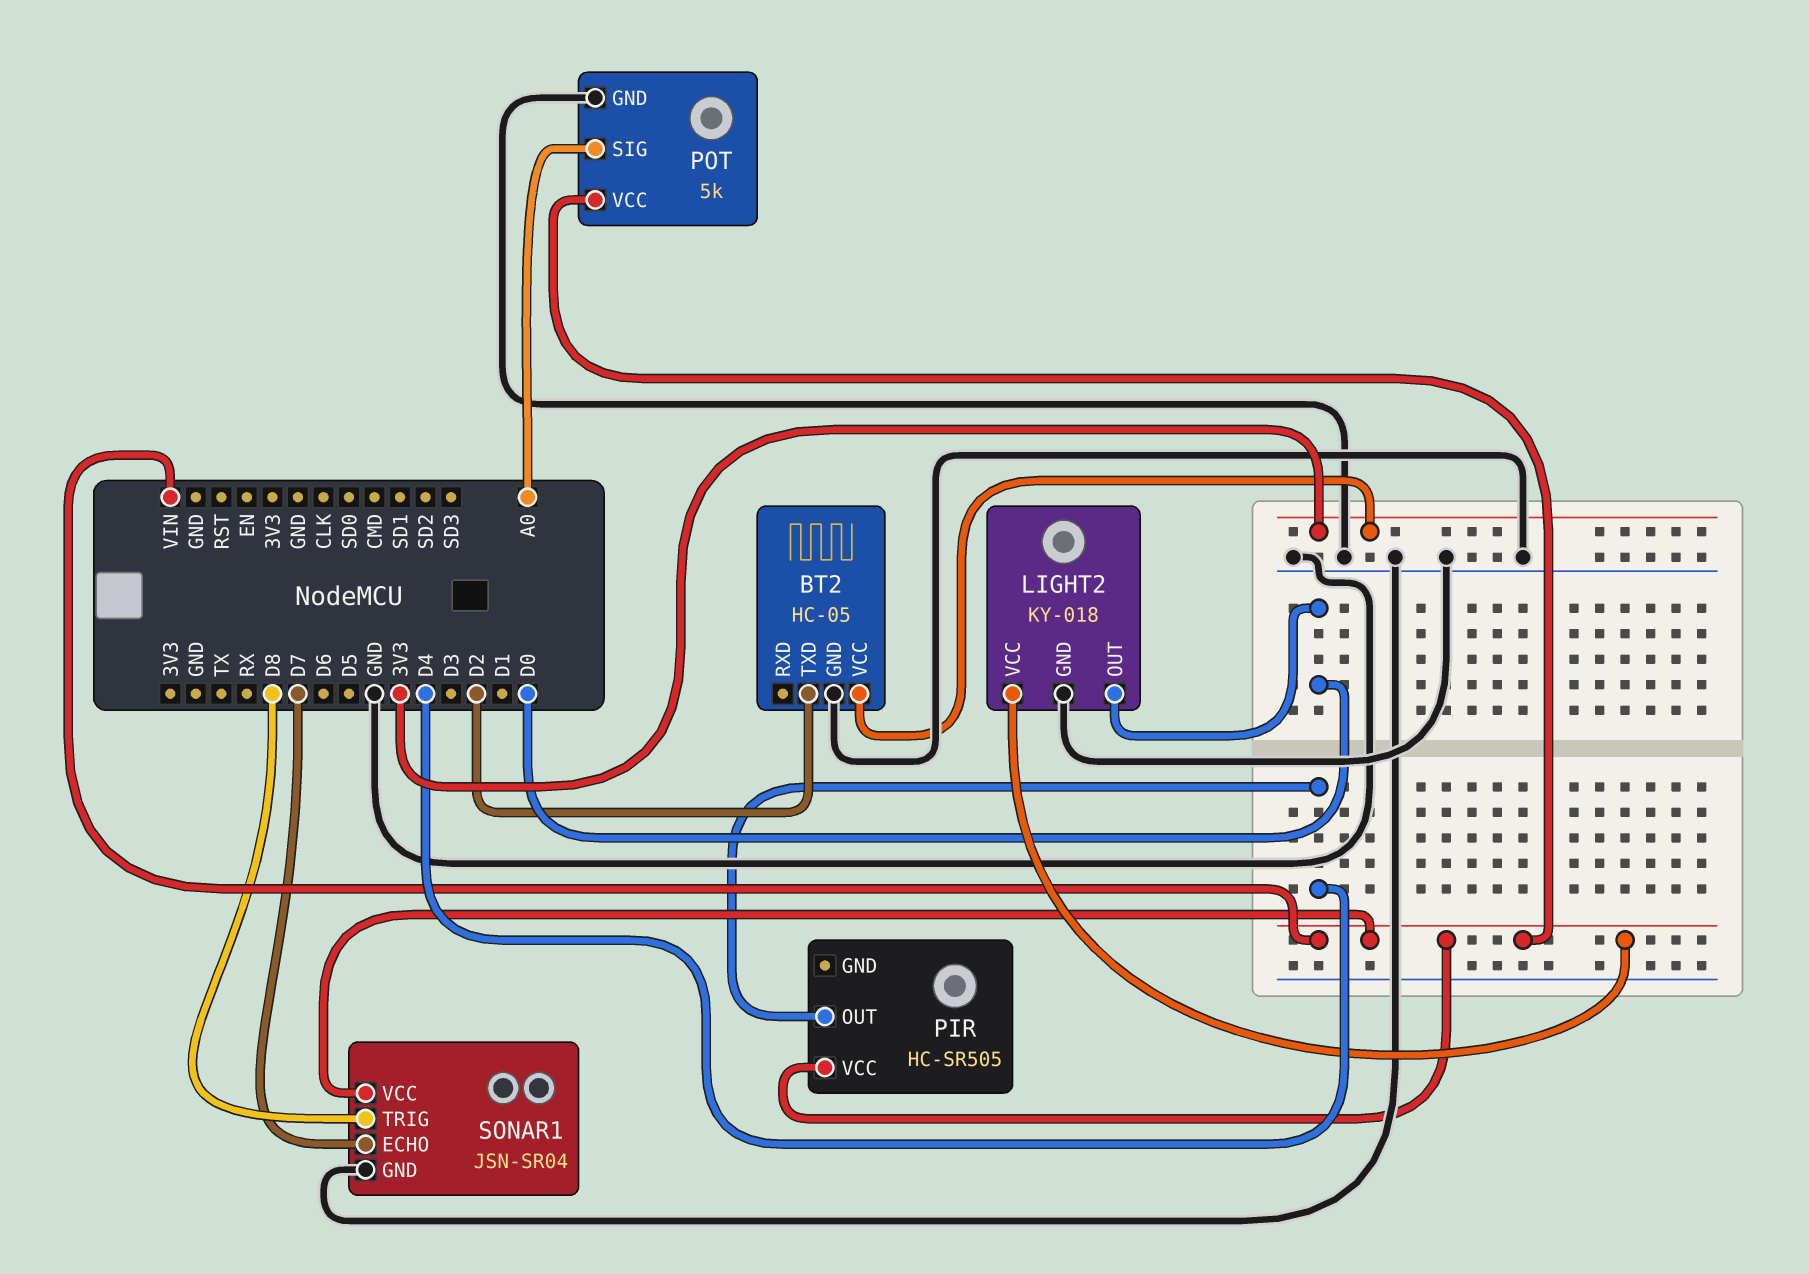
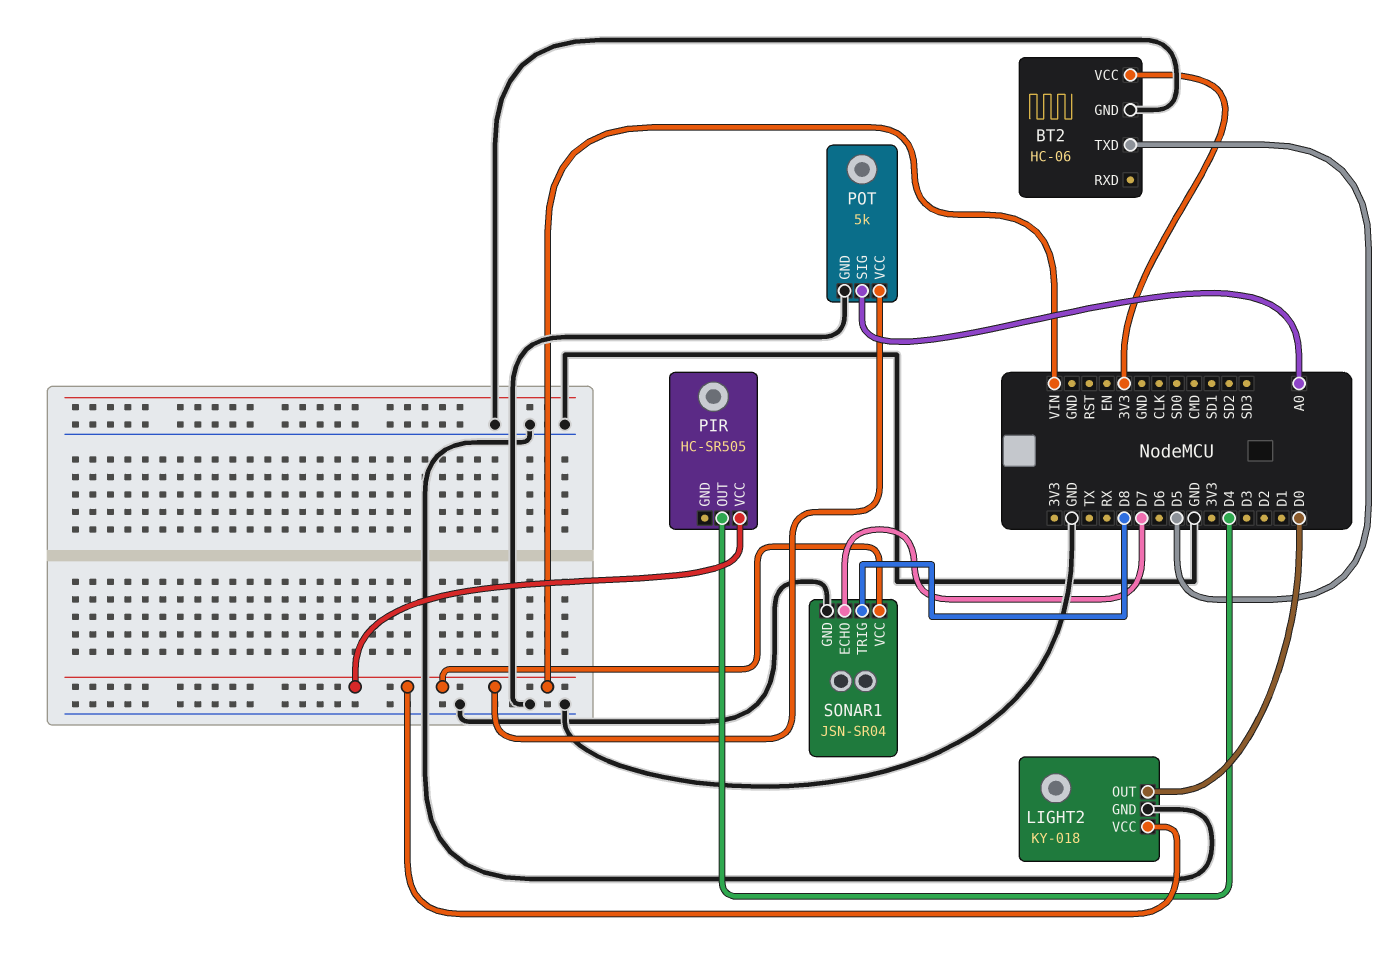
BT2: HC-05 -> HC-06
BT2 pin TXD: D2 -> D5

